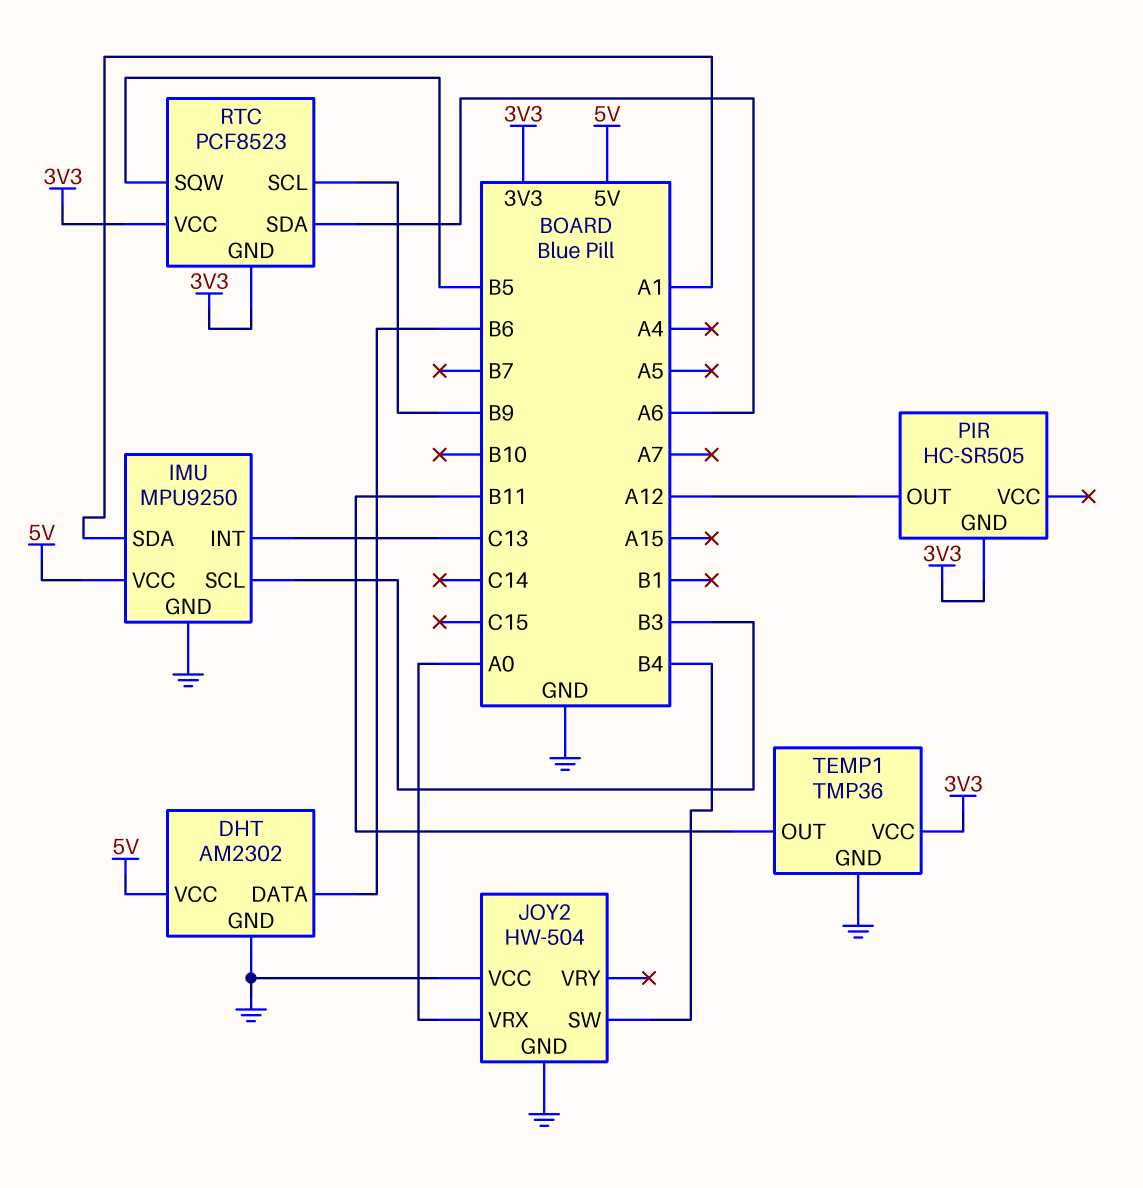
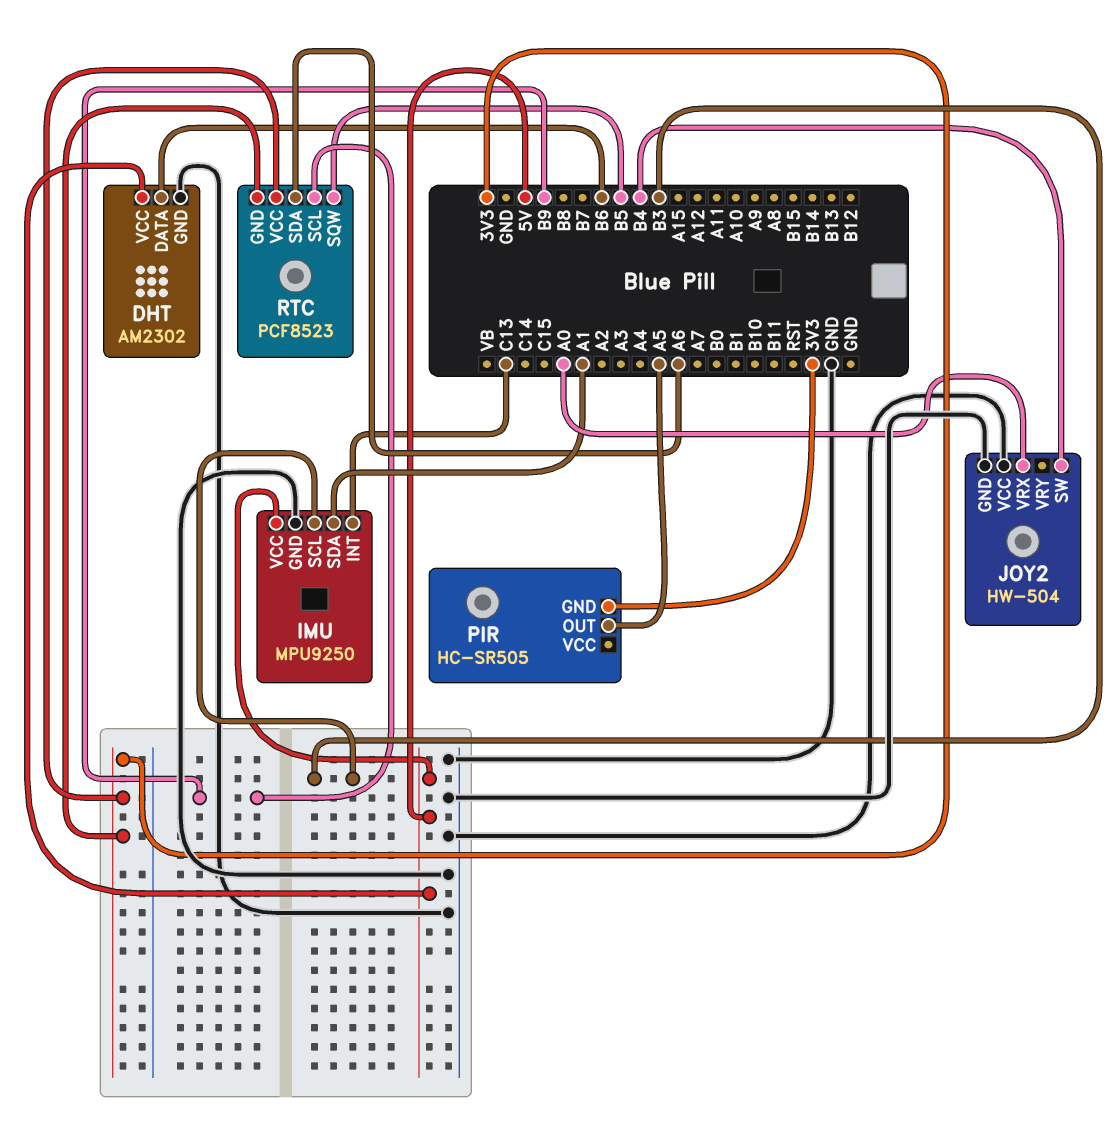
PIR pin OUT: A12 -> A5
TEMP1: TMP36 -> none
TEMP1 pin GND: GND -> none
TEMP1 pin OUT: B11 -> none
TEMP1 pin VCC: 3V3 -> none

